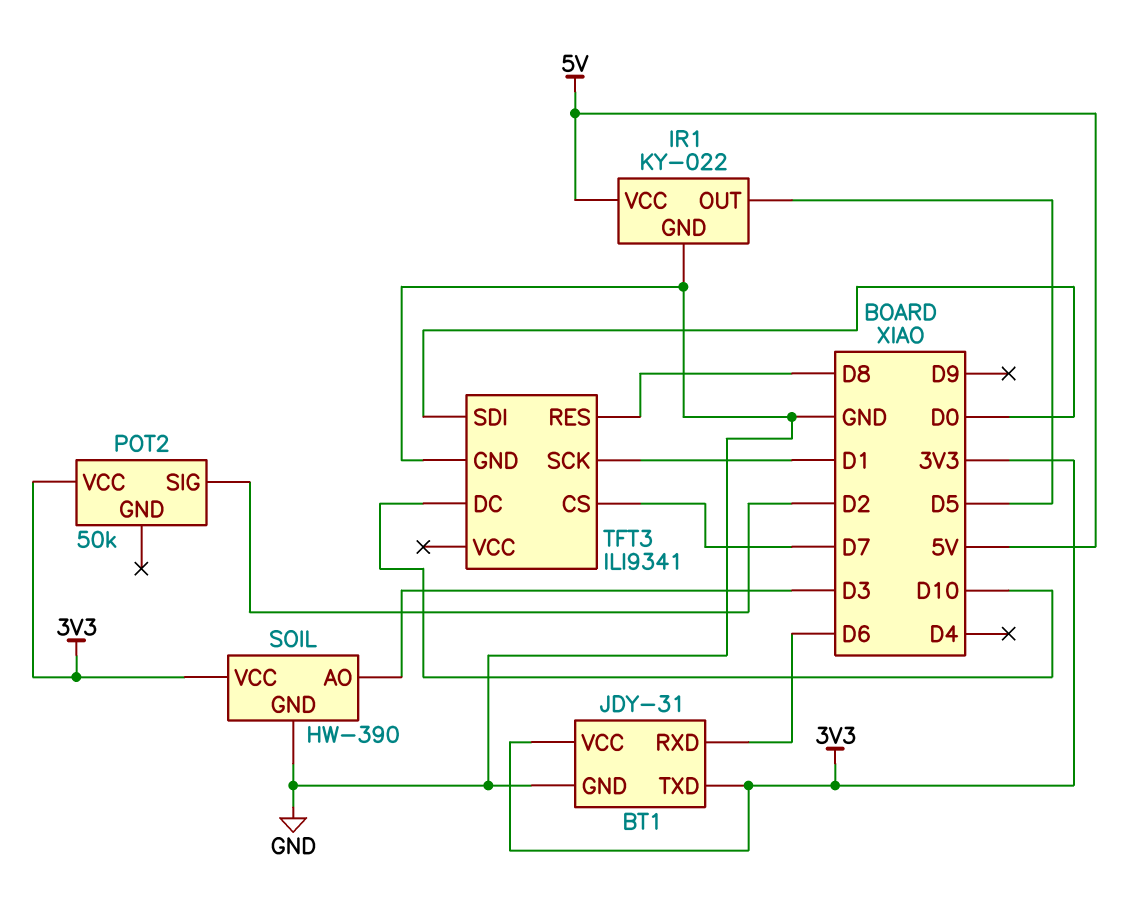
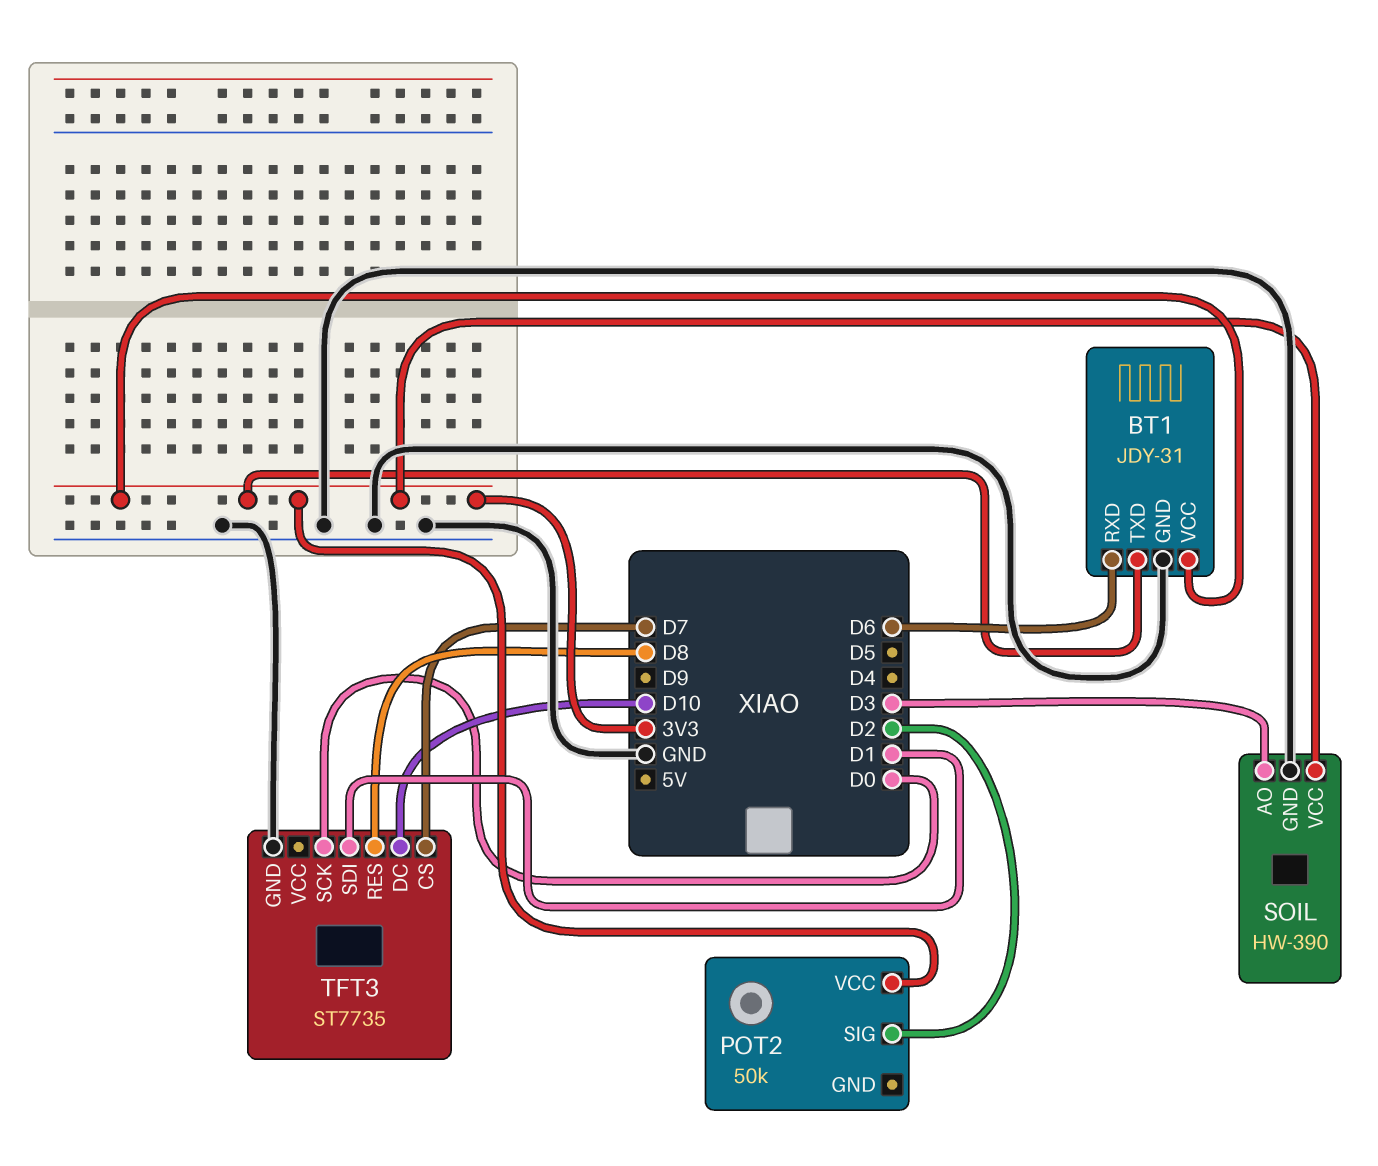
IR1: KY-022 -> none
IR1 pin GND: GND -> none
IR1 pin OUT: D5 -> none
IR1 pin VCC: 5V -> none
TFT3: ILI9341 -> ST7735
TFT3 pin SCK: D1 -> D0
TFT3 pin SDI: D0 -> D1

